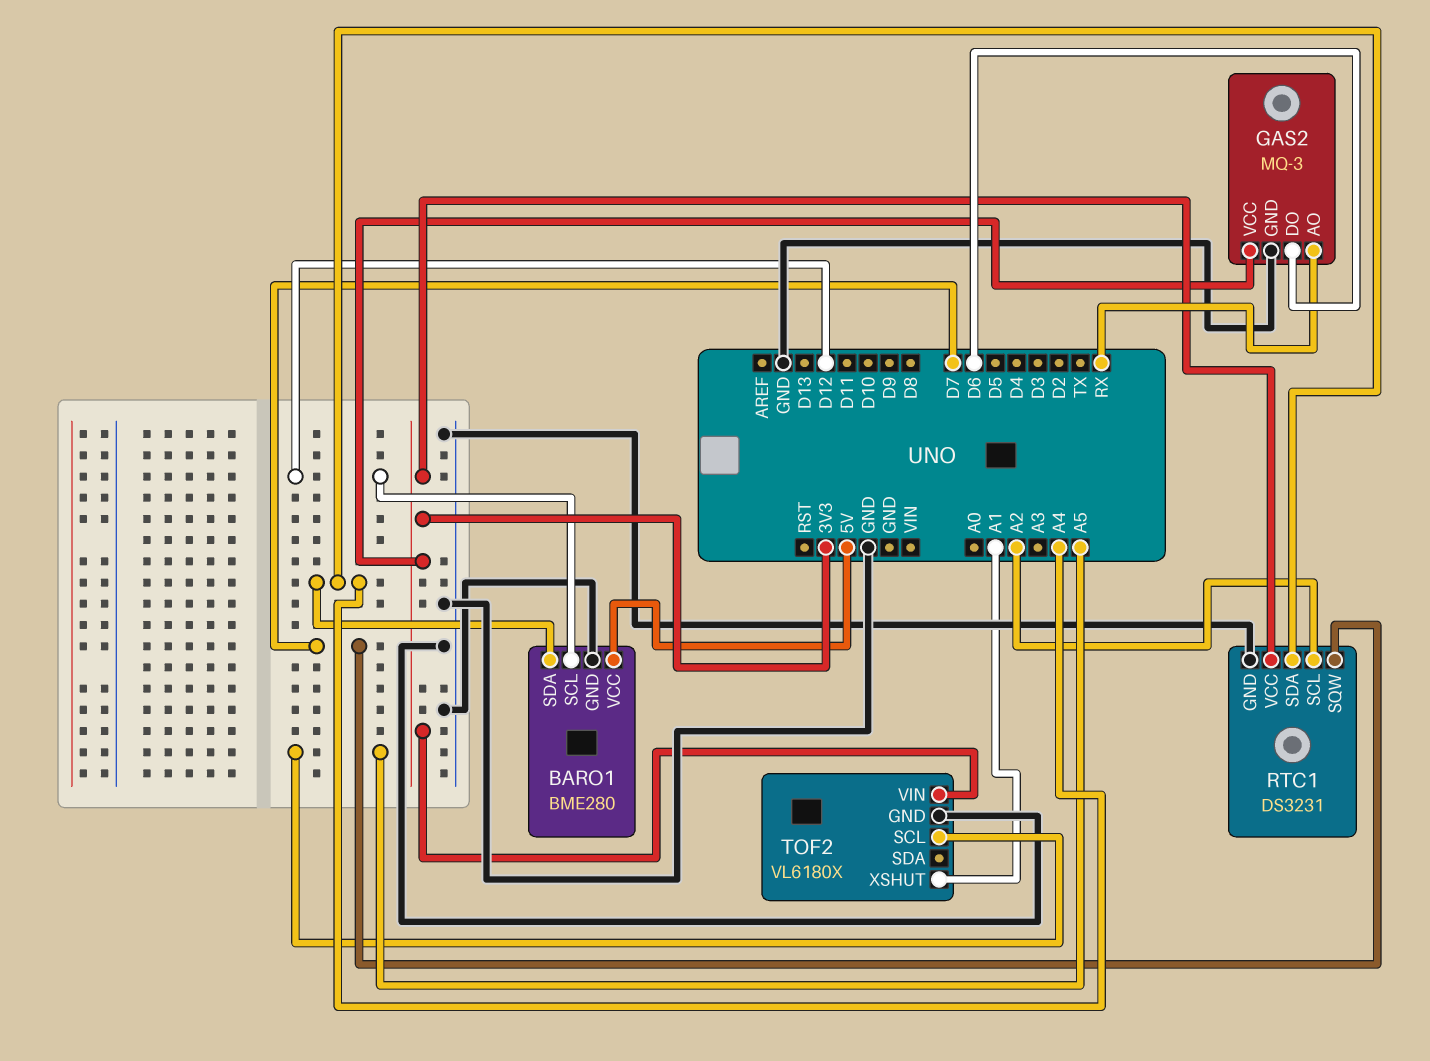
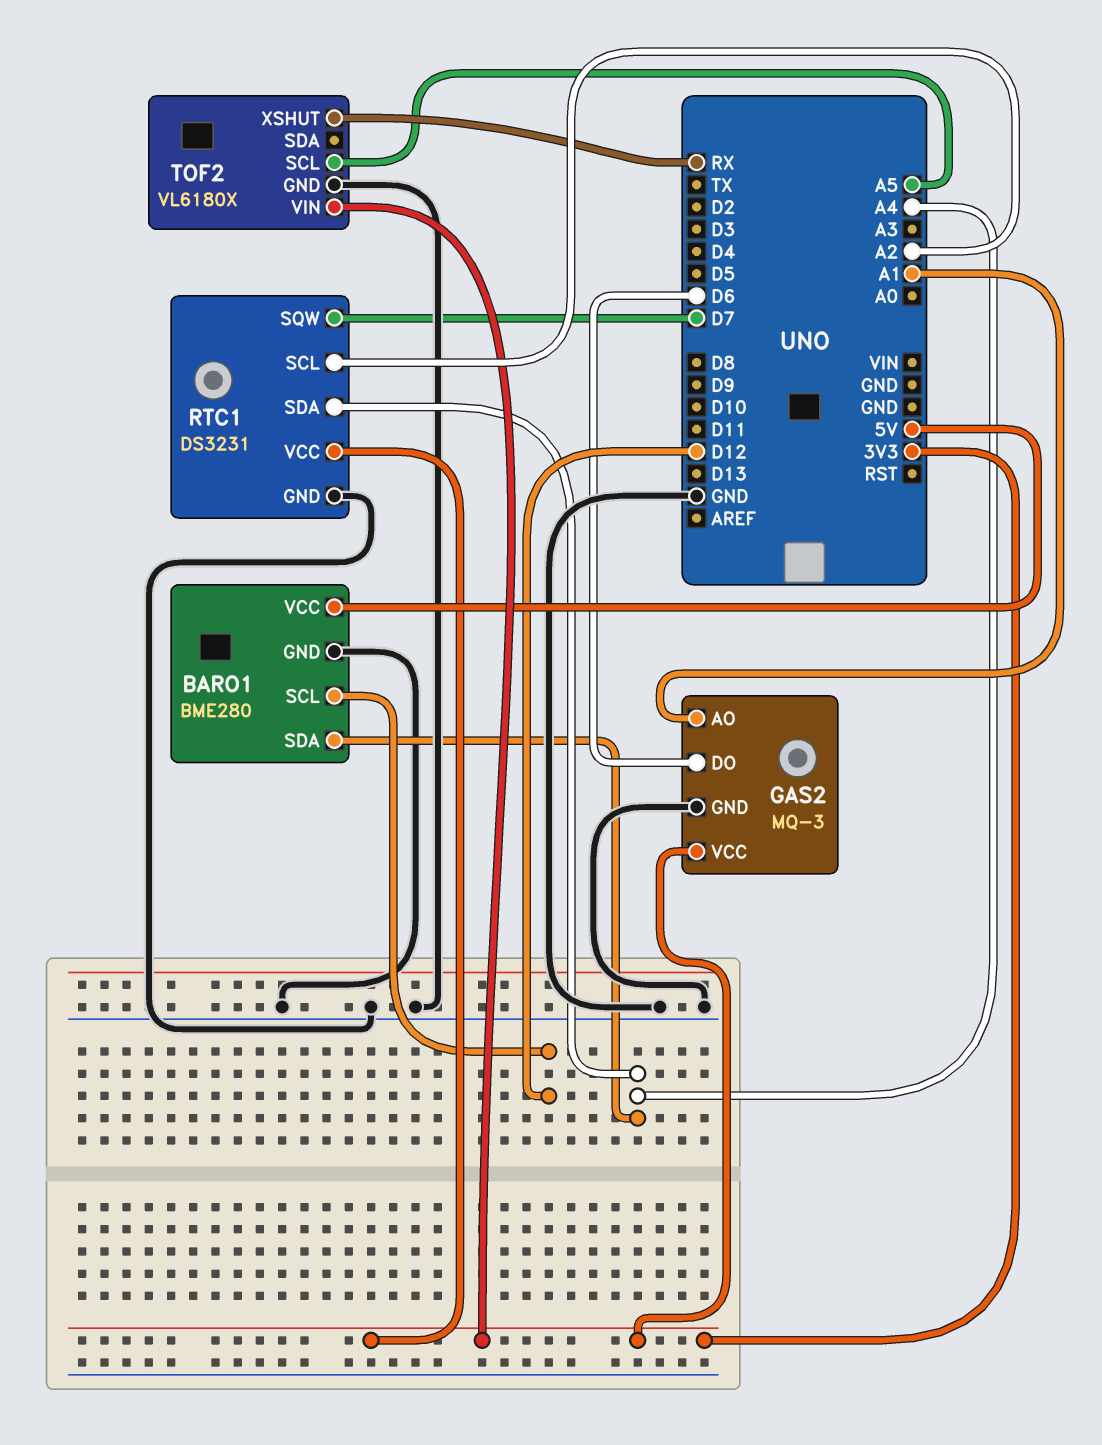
GAS2 pin AO: RX -> A1
TOF2 pin XSHUT: A1 -> RX

